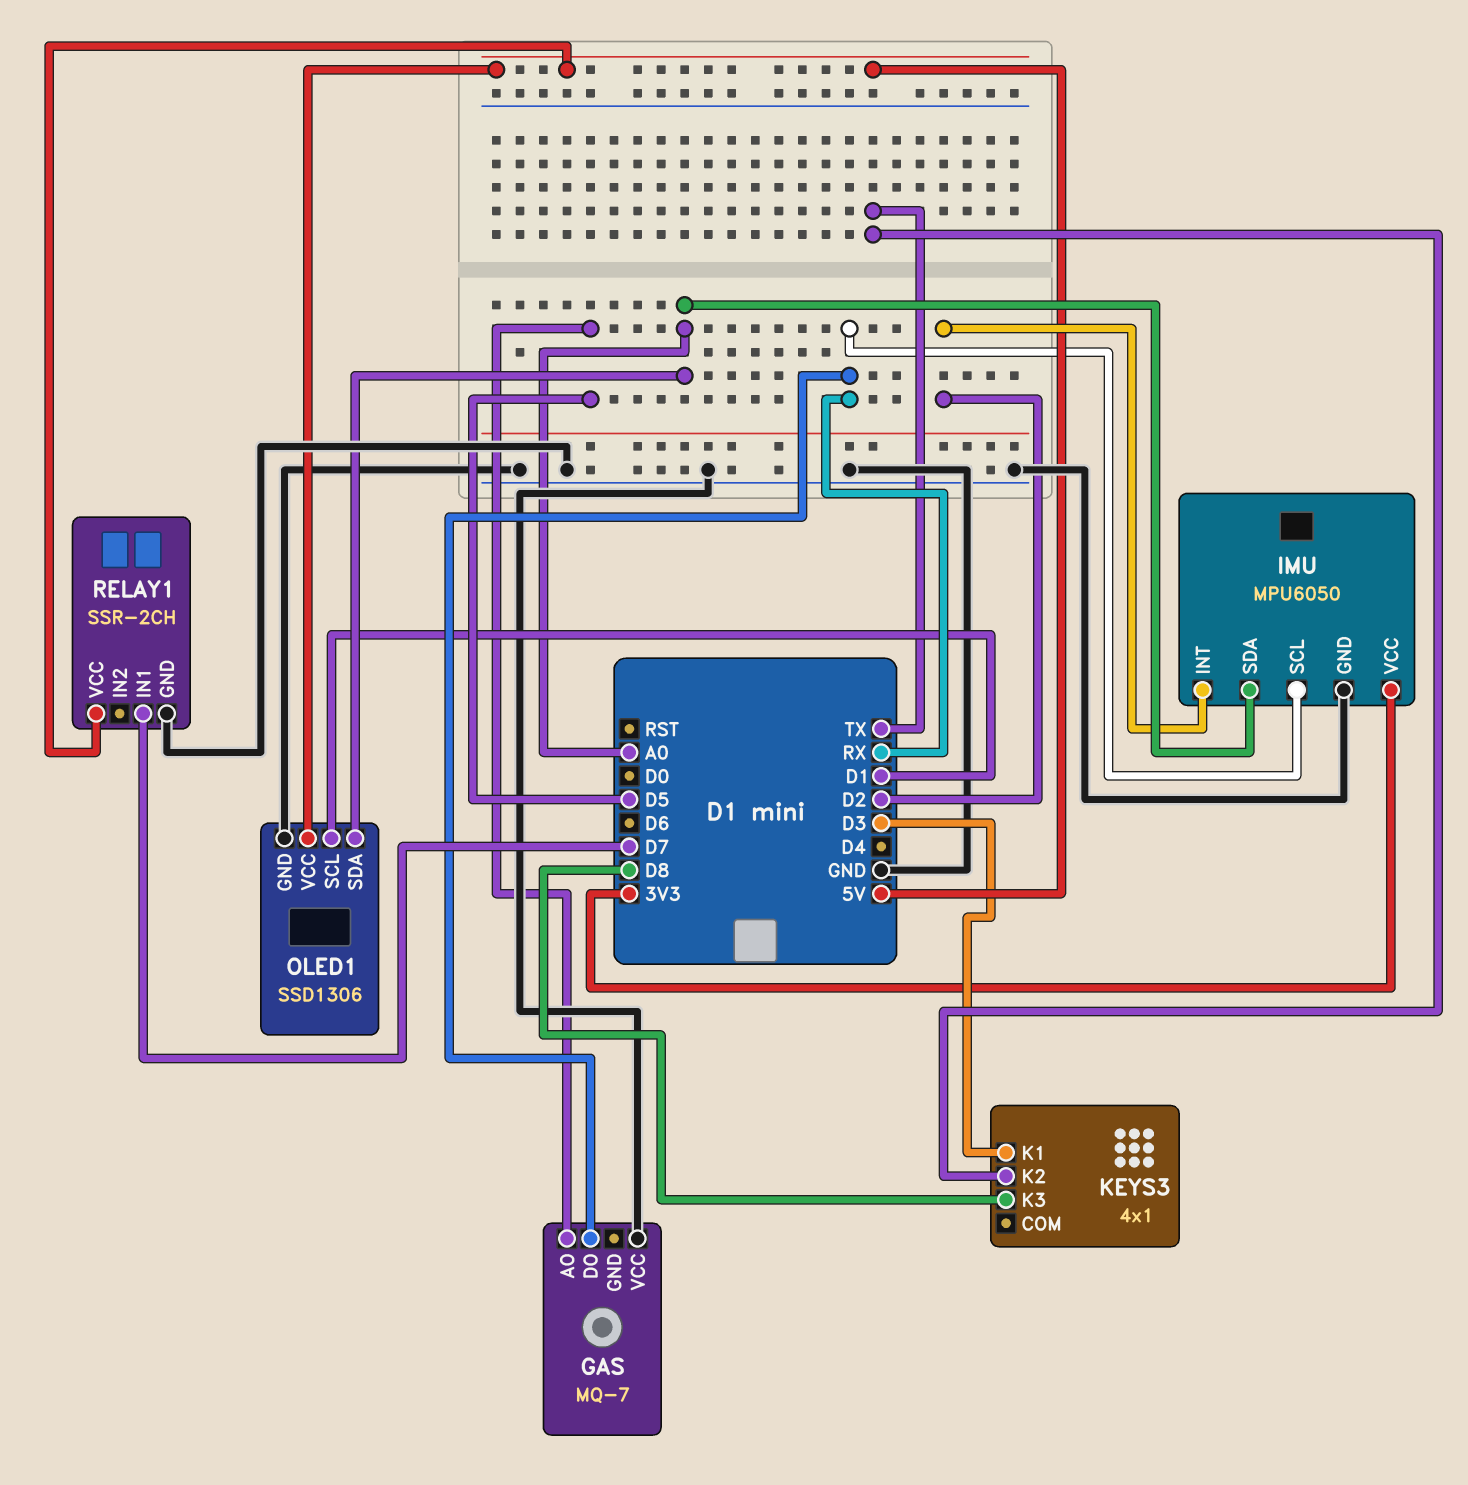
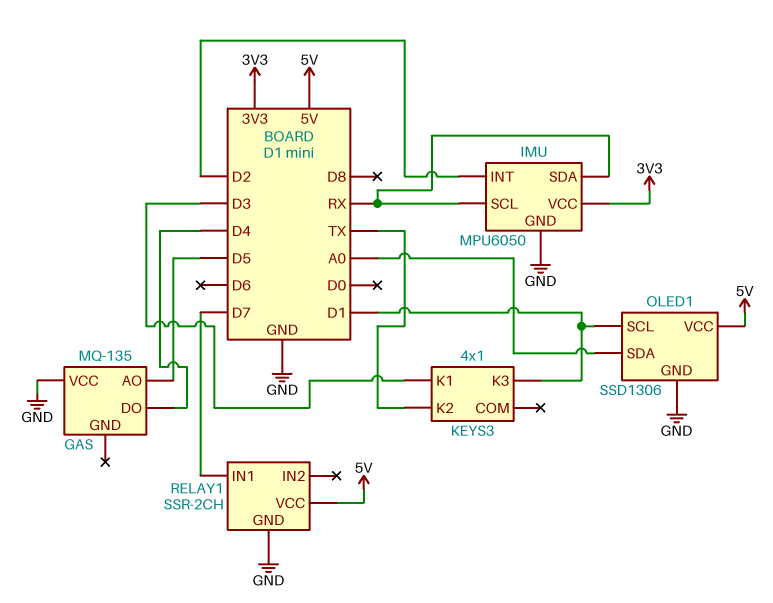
GAS: MQ-7 -> MQ-135
GAS pin DO: RX -> D4
IMU pin SDA: A0 -> RX
KEYS3 pin K3: D8 -> D1

